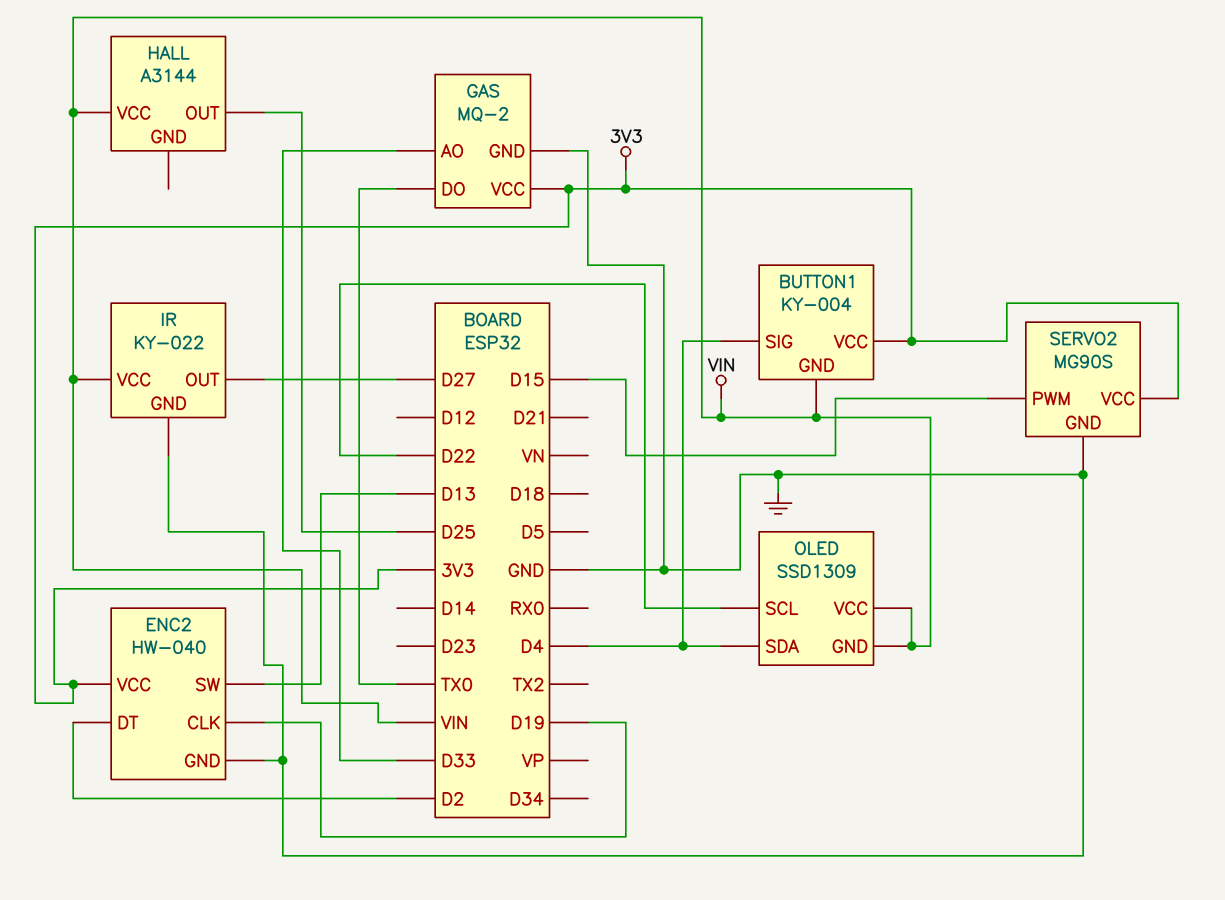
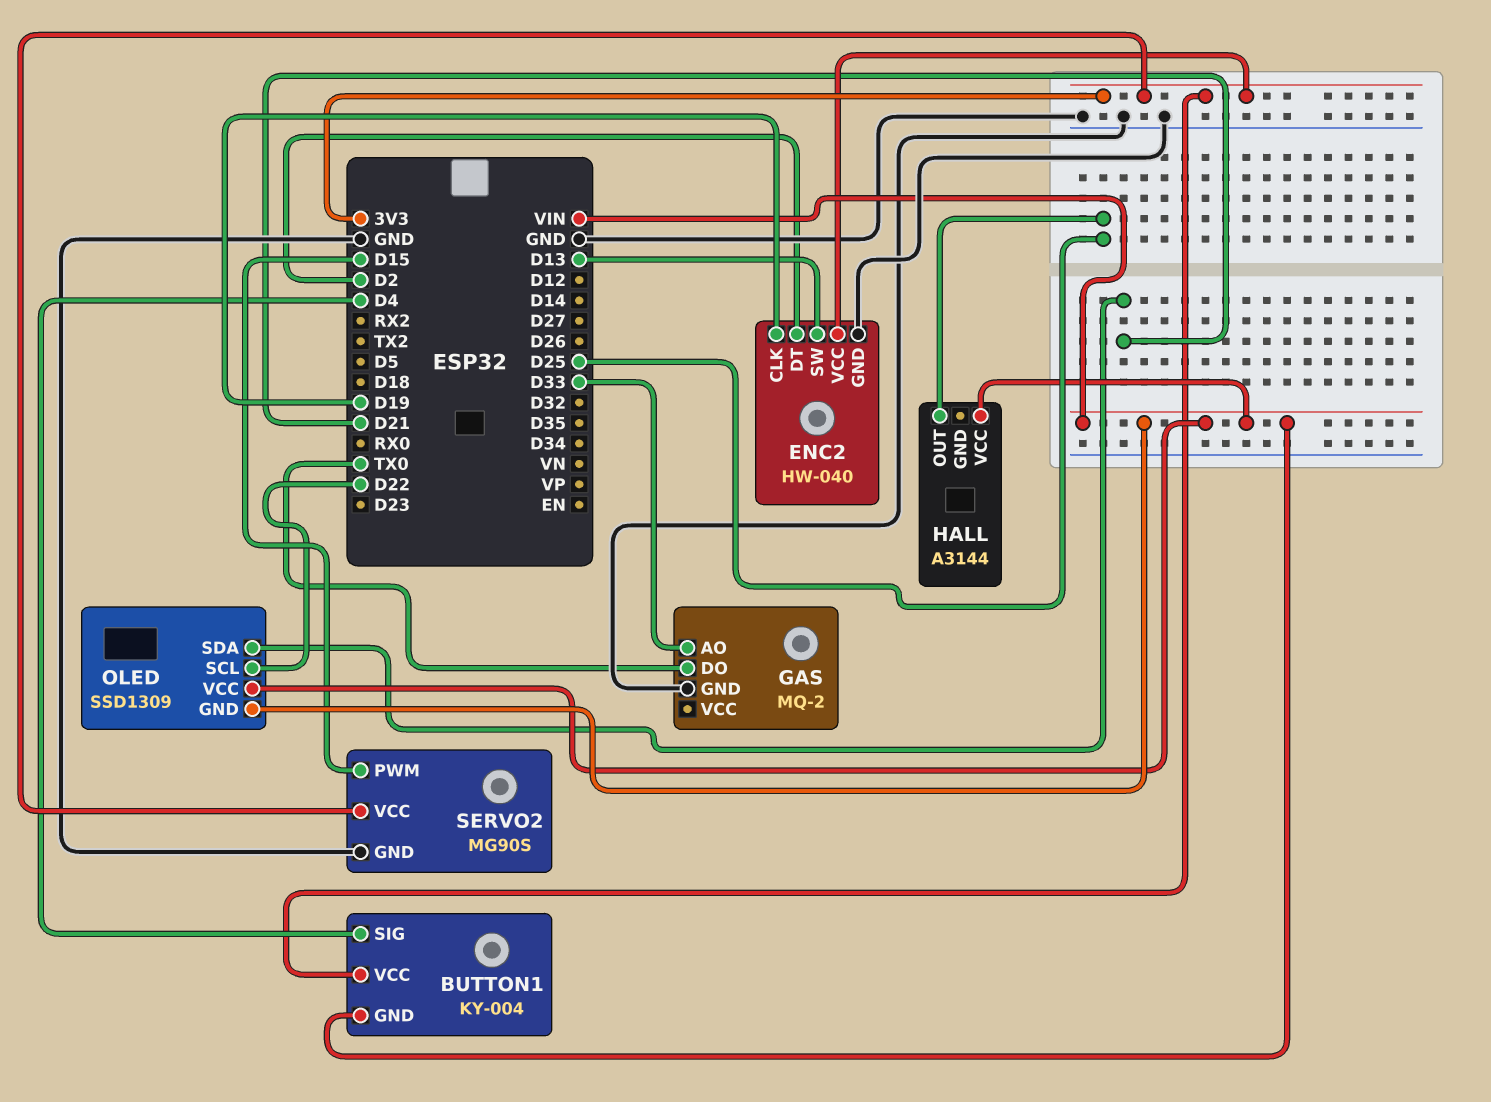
GAS pin VCC: 3V3 -> none
IR: KY-022 -> none
IR pin GND: GND -> none
IR pin OUT: D27 -> none
IR pin VCC: VIN -> none
OLED pin SDA: D4 -> D21

